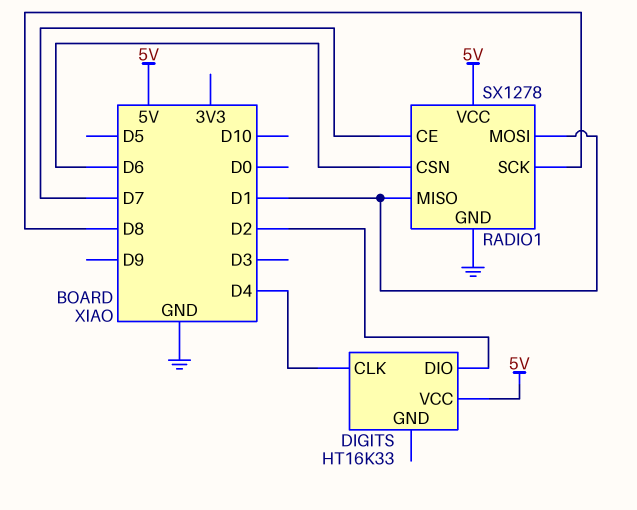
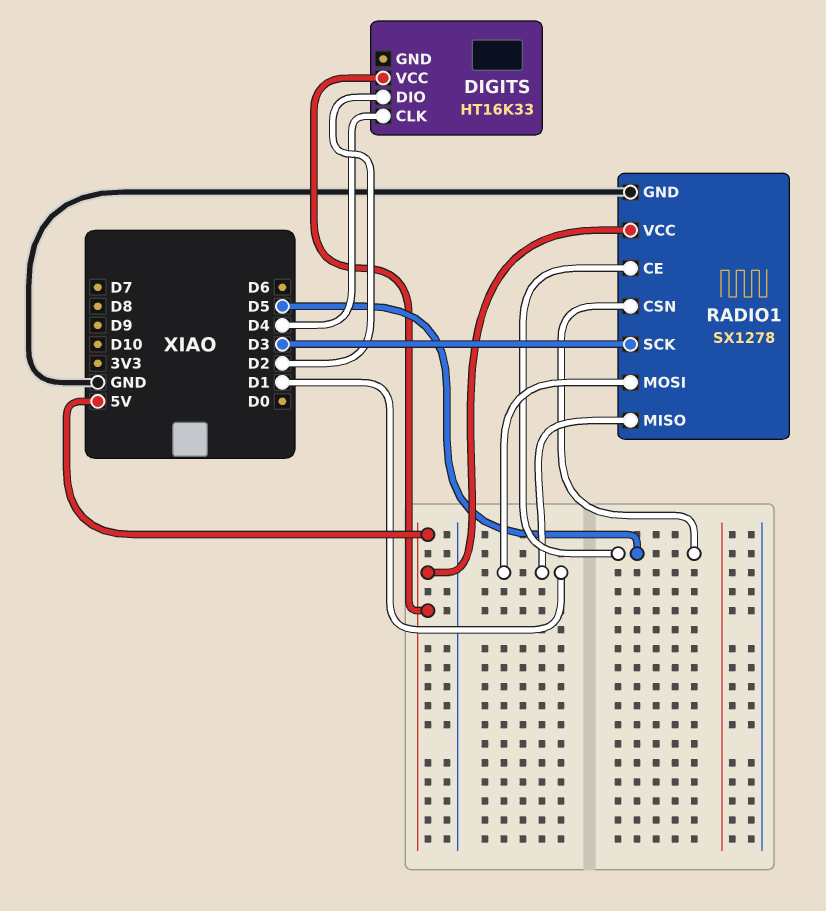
RADIO1 pin CE: D7 -> D5
RADIO1 pin CSN: D6 -> D5
RADIO1 pin SCK: D8 -> D3

